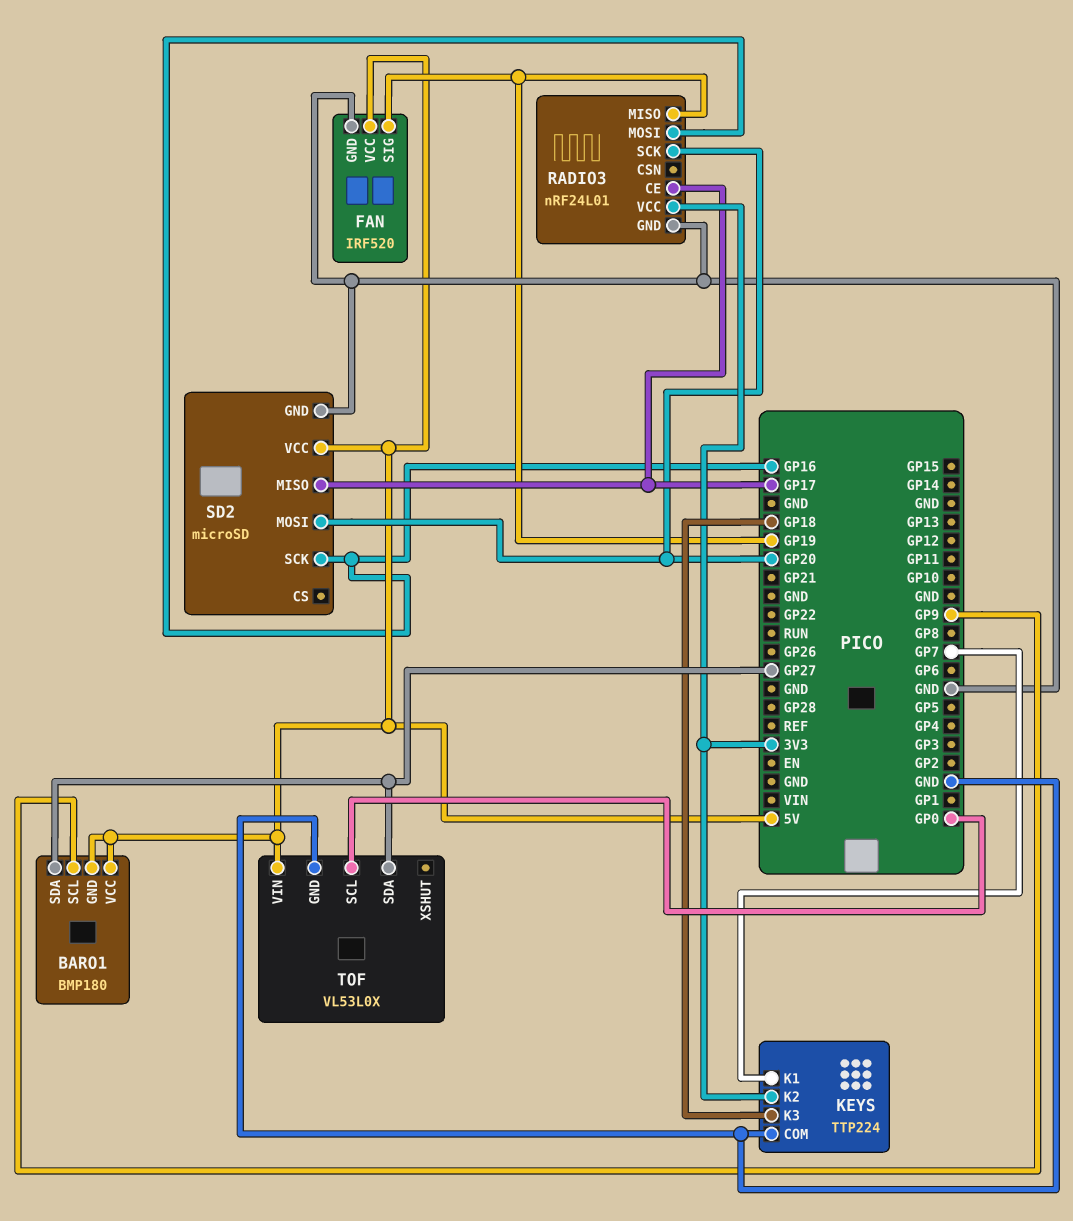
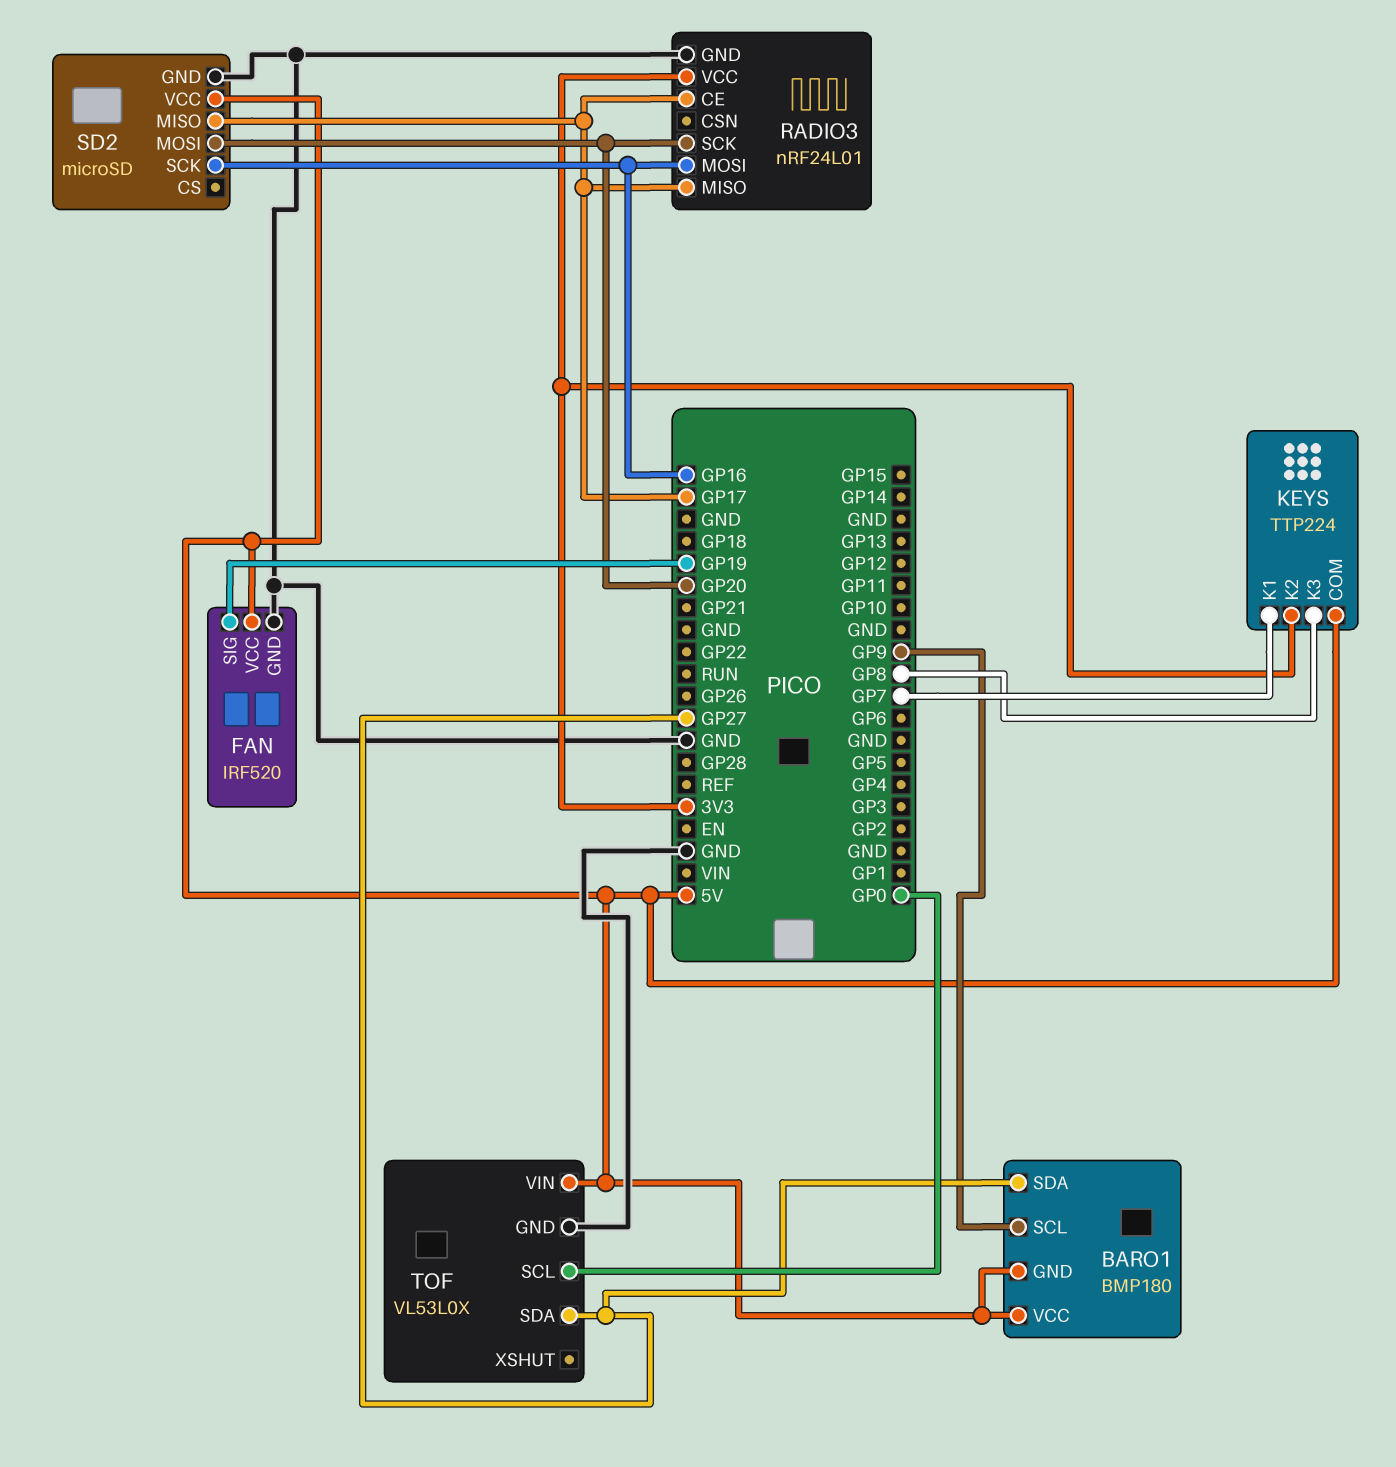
KEYS pin COM: GND -> 5V
KEYS pin K3: GP18 -> GP8
RADIO3 pin MISO: GP19 -> GP17

